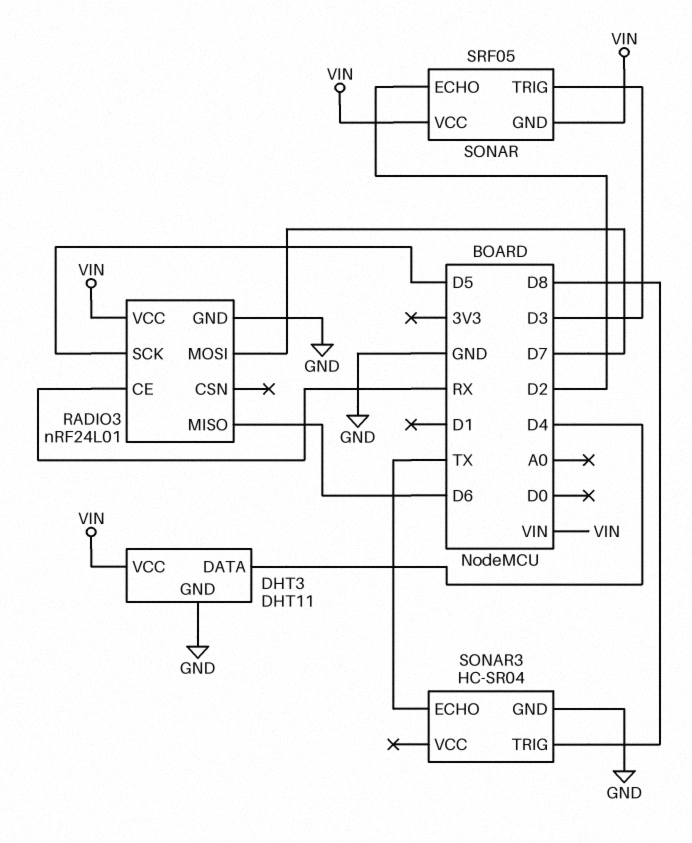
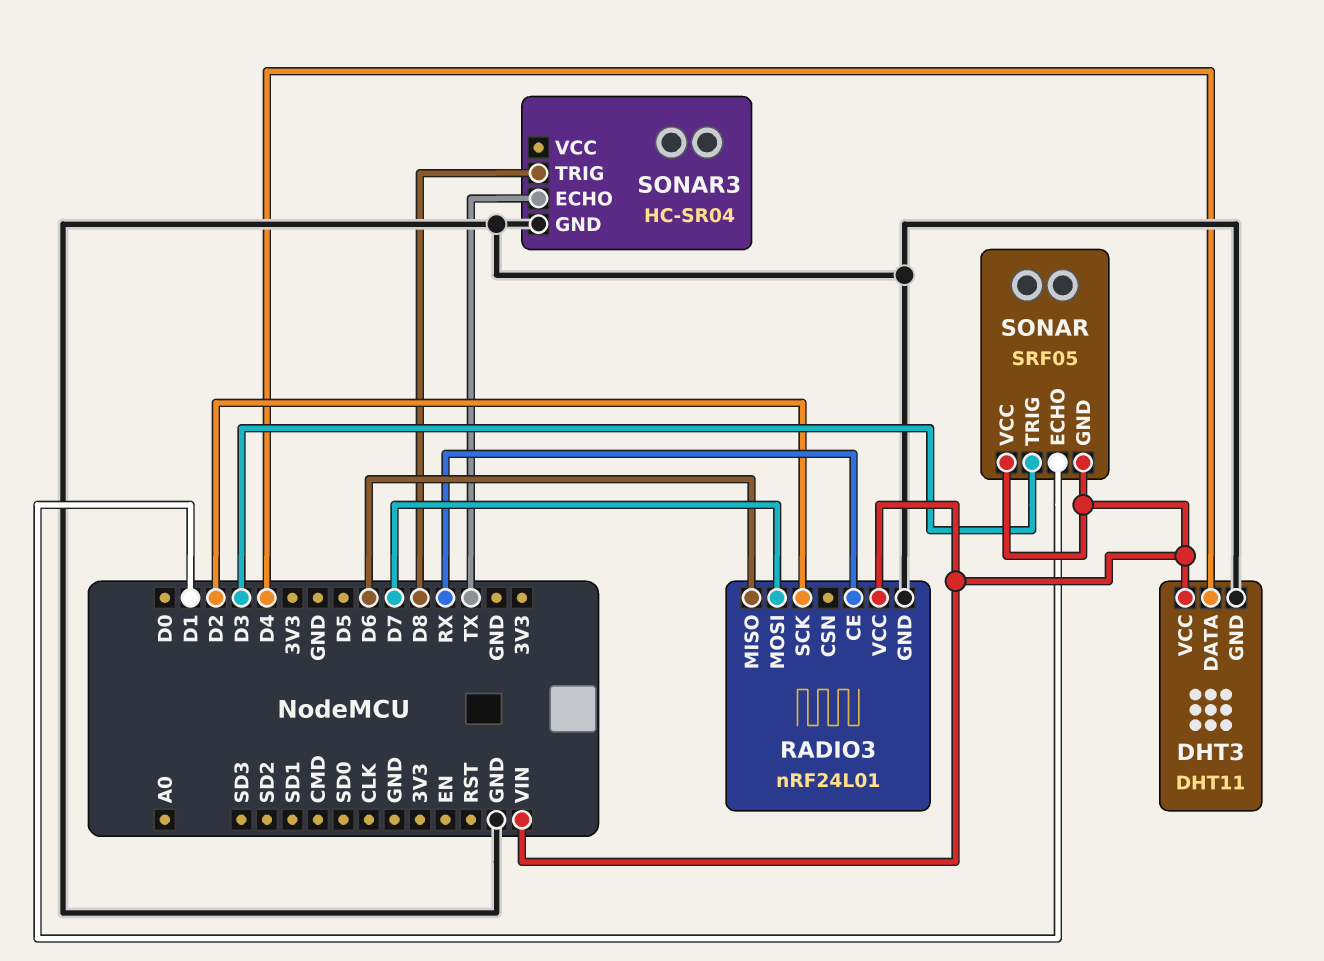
RADIO3 pin SCK: D5 -> D2
SONAR pin ECHO: D2 -> D1

